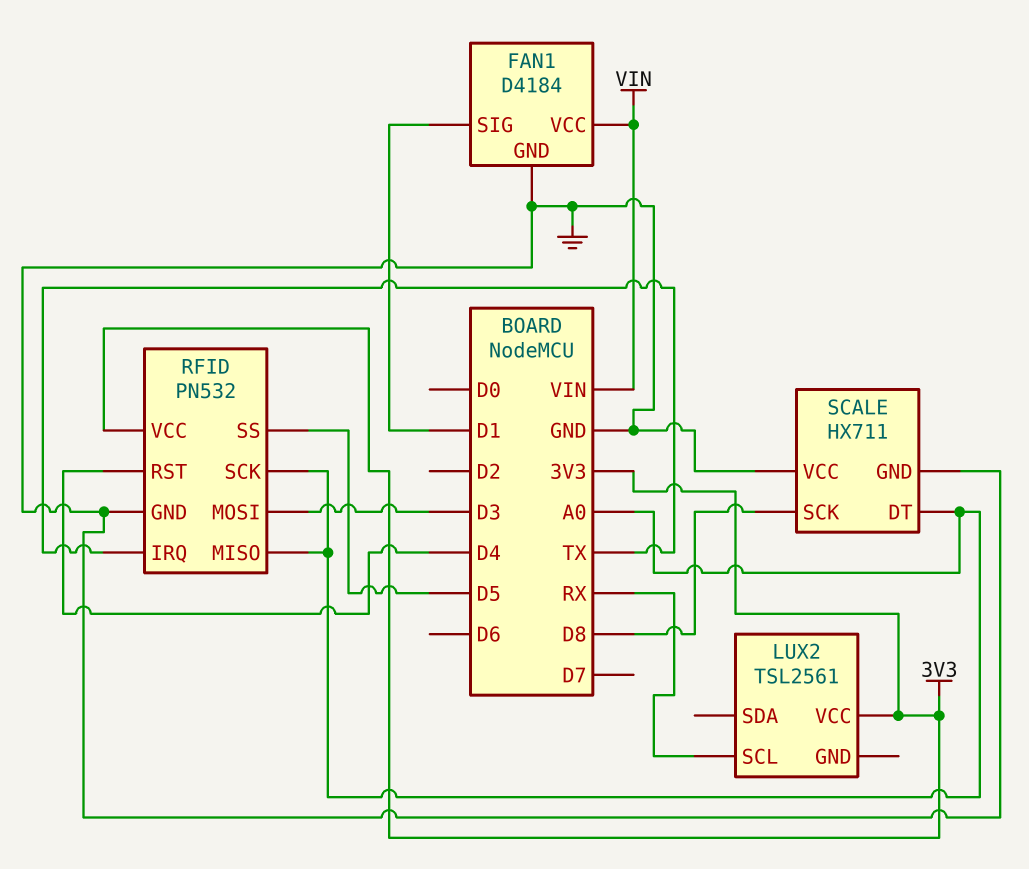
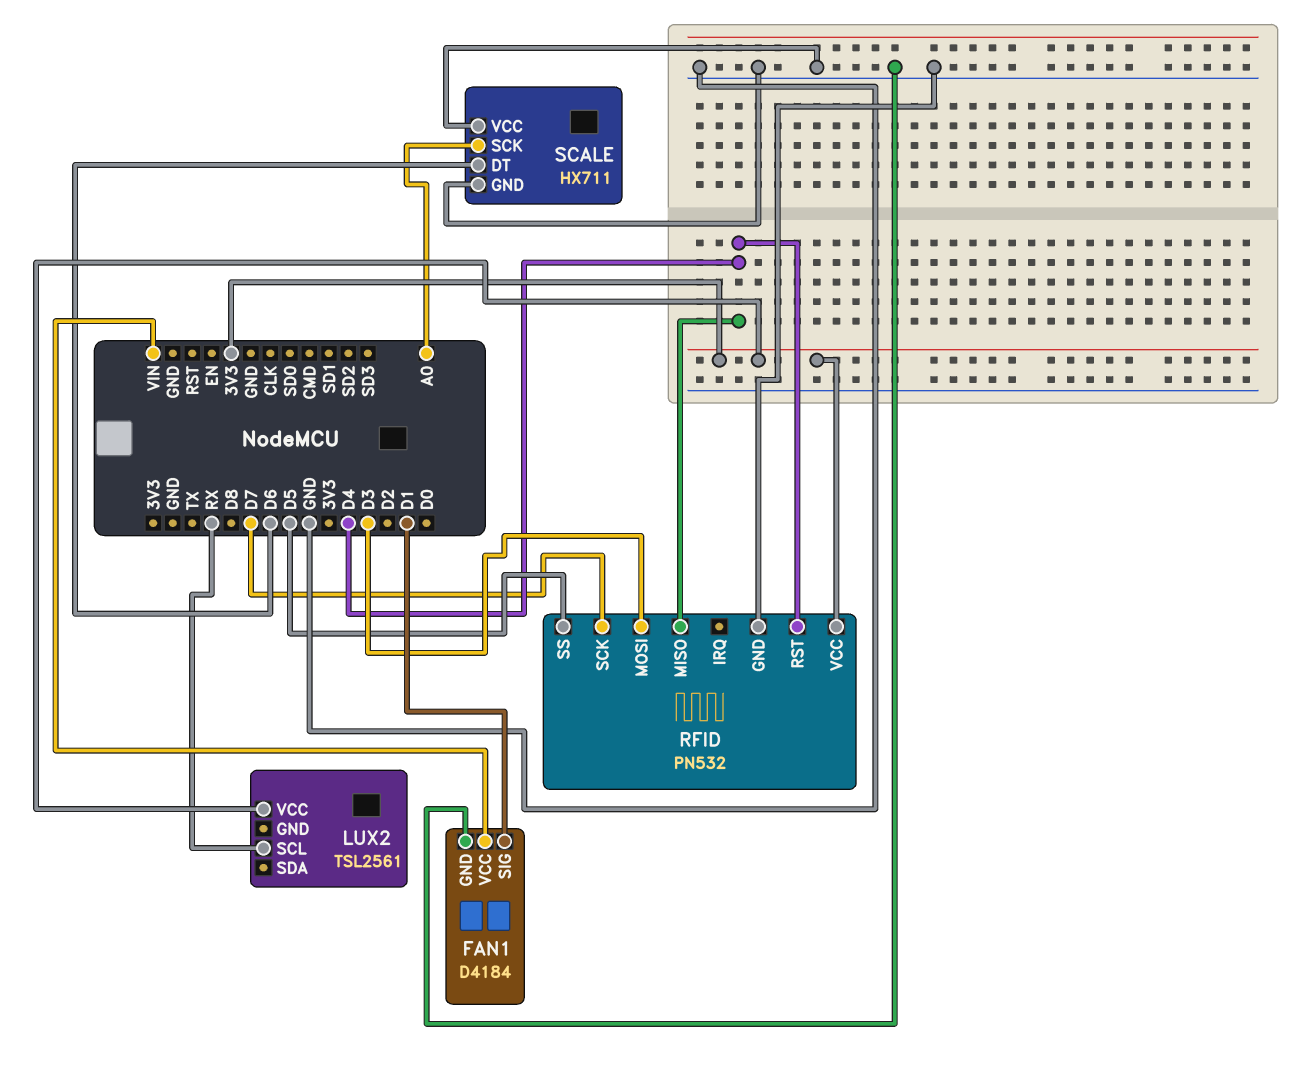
RFID pin IRQ: TX -> none
RFID pin MISO: A0 -> D4
RFID pin SCK: A0 -> D7
SCALE pin DT: A0 -> D6
SCALE pin SCK: D8 -> A0

